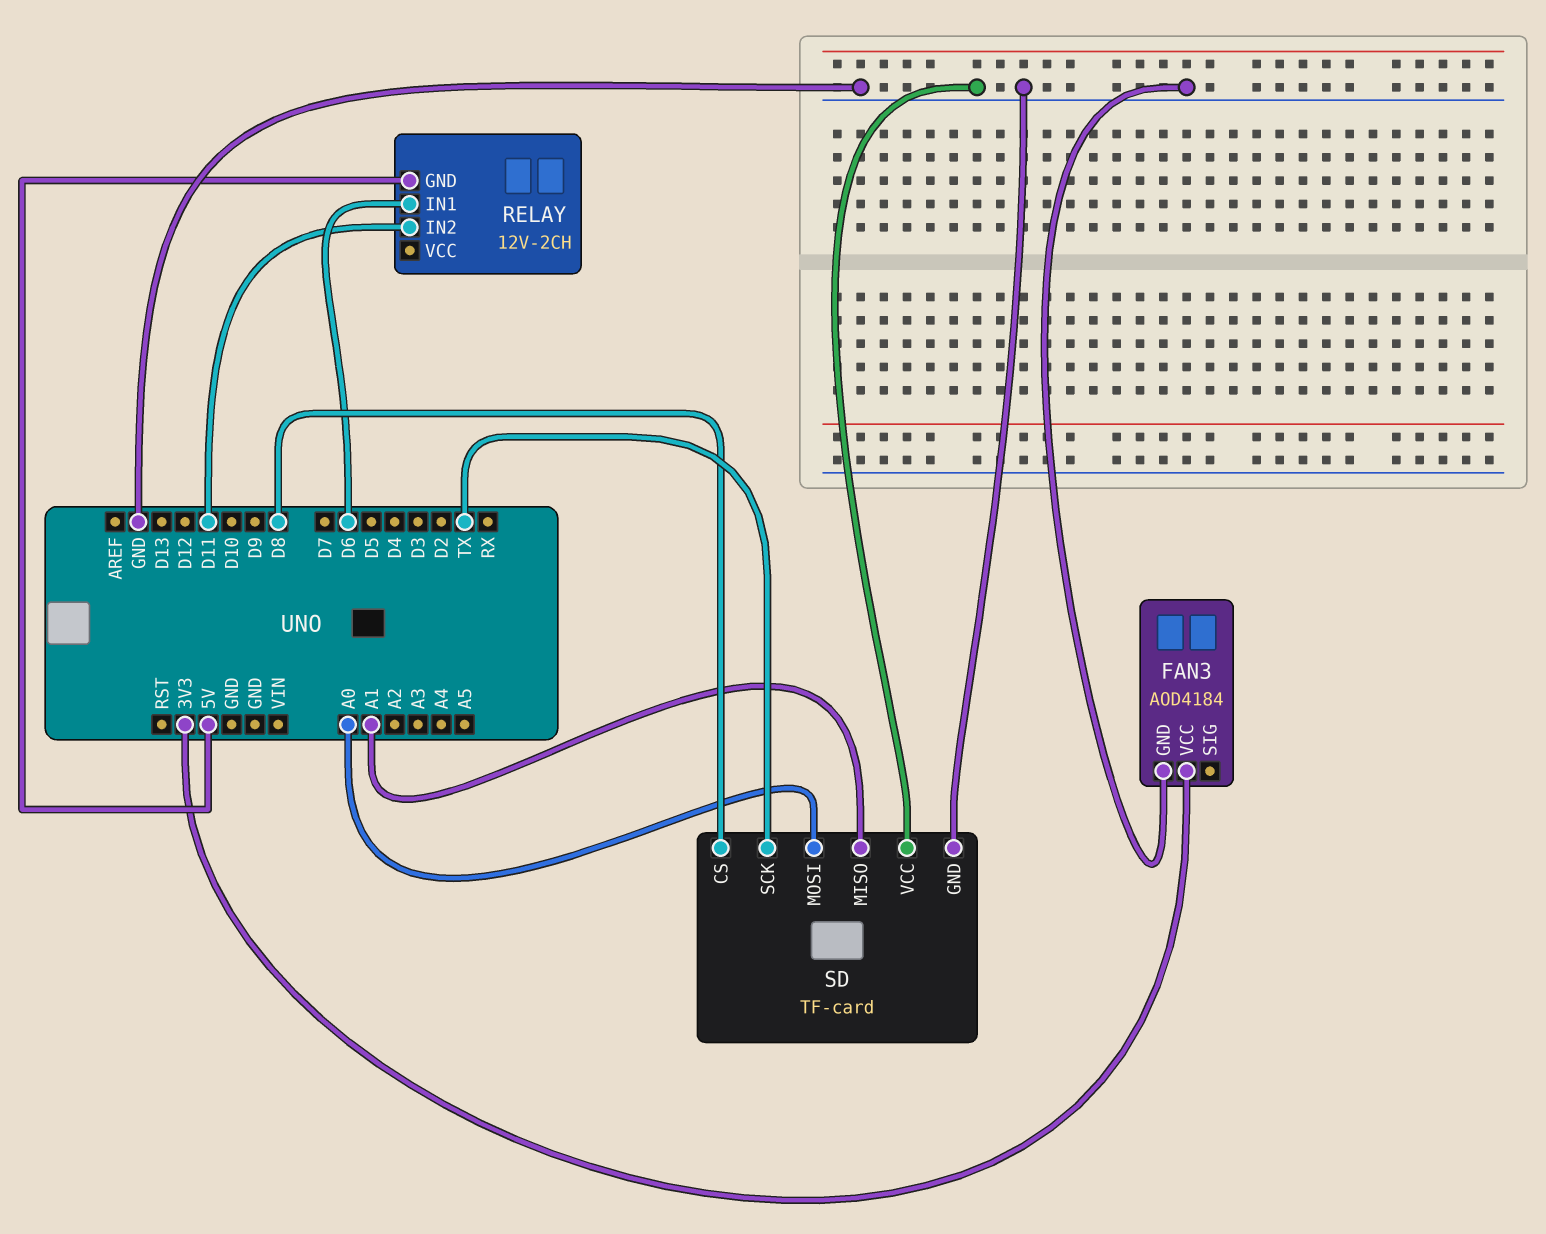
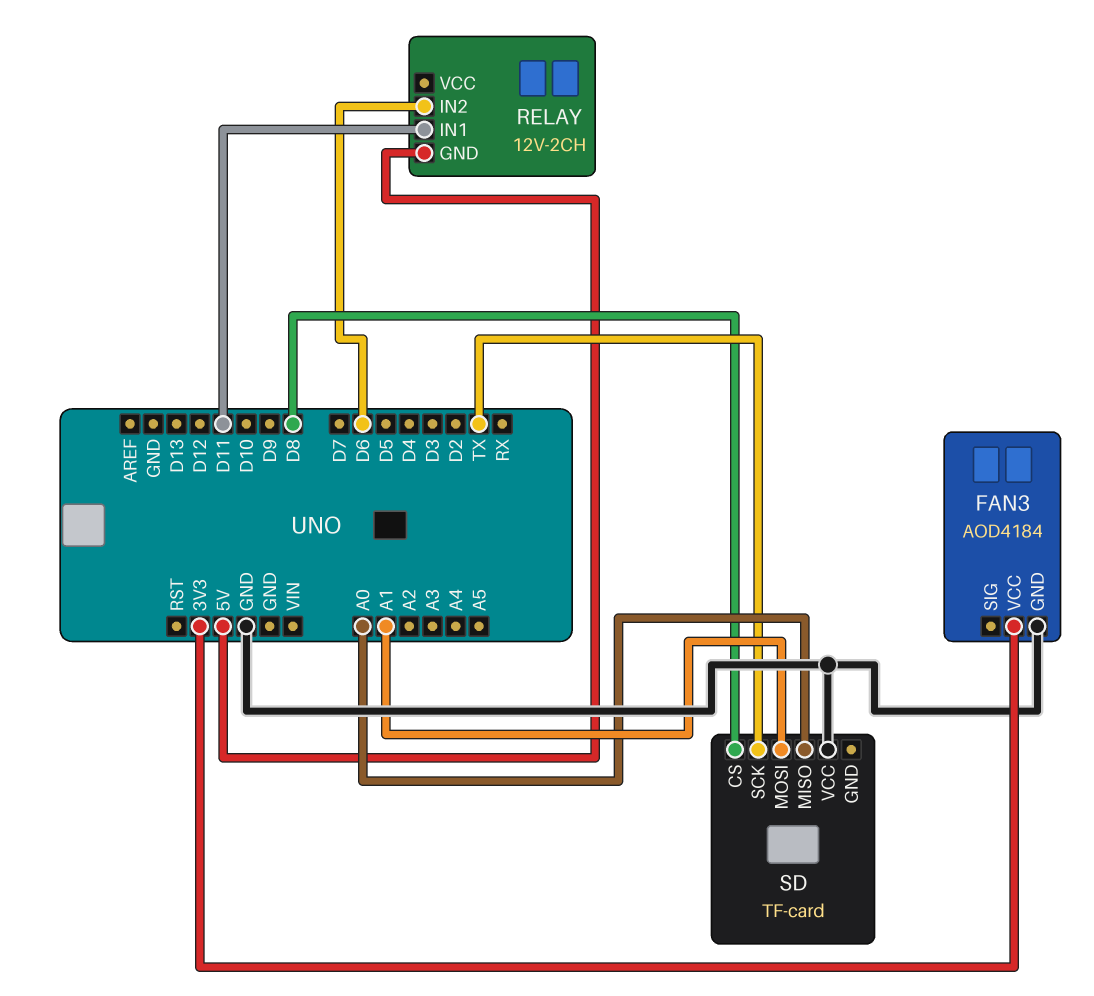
RELAY pin IN1: D6 -> D11
RELAY pin IN2: D11 -> D6
SD pin GND: GND -> none
SD pin MISO: A1 -> A0
SD pin MOSI: A0 -> A1

